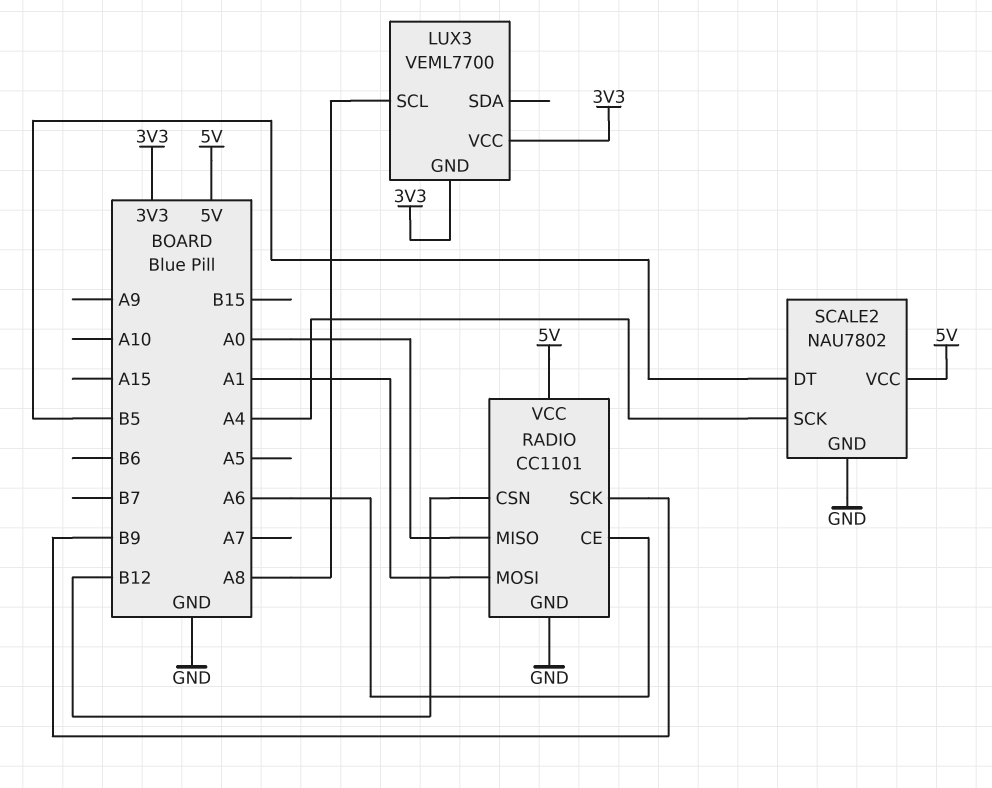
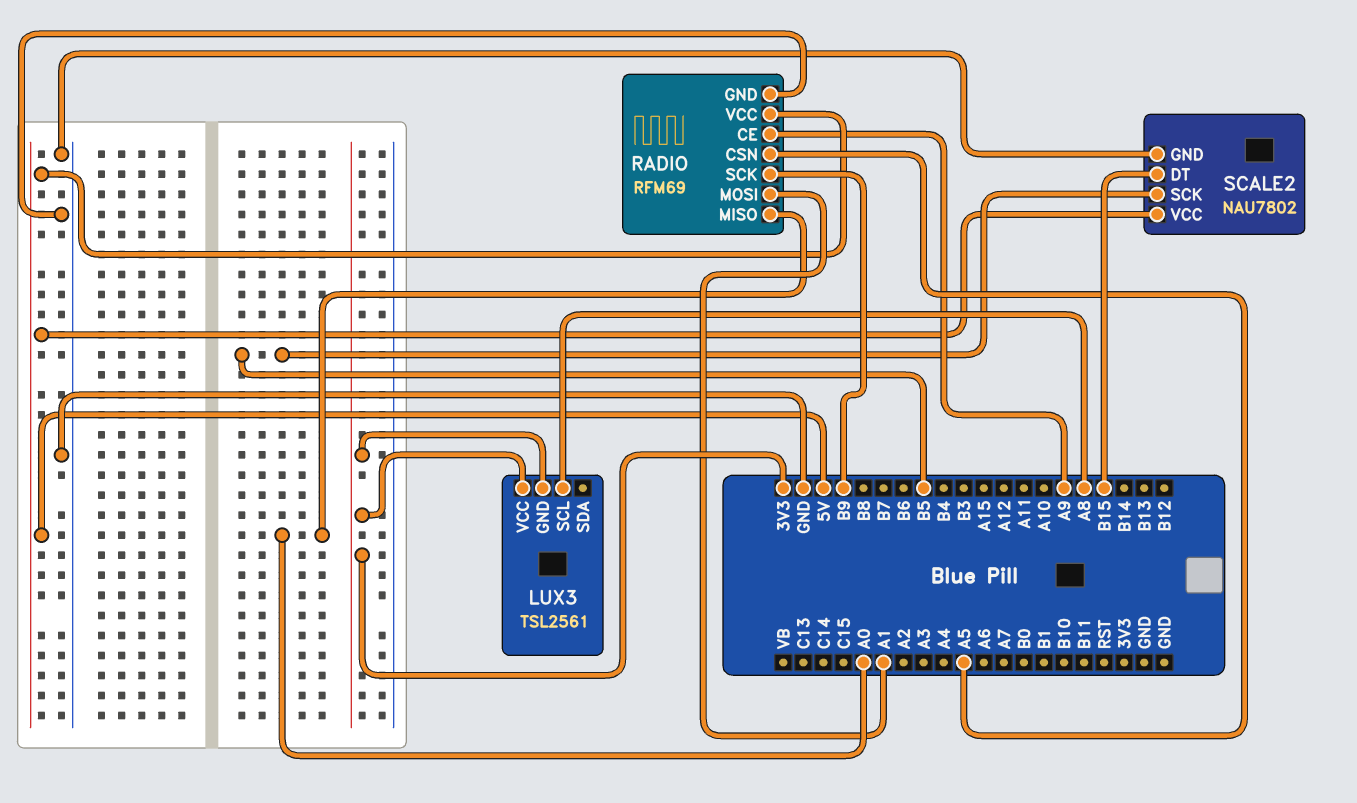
LUX3: VEML7700 -> TSL2561
RADIO: CC1101 -> RFM69
RADIO pin CE: A6 -> A9
RADIO pin CSN: B12 -> A5
SCALE2 pin DT: B5 -> B15
SCALE2 pin SCK: A4 -> B5

